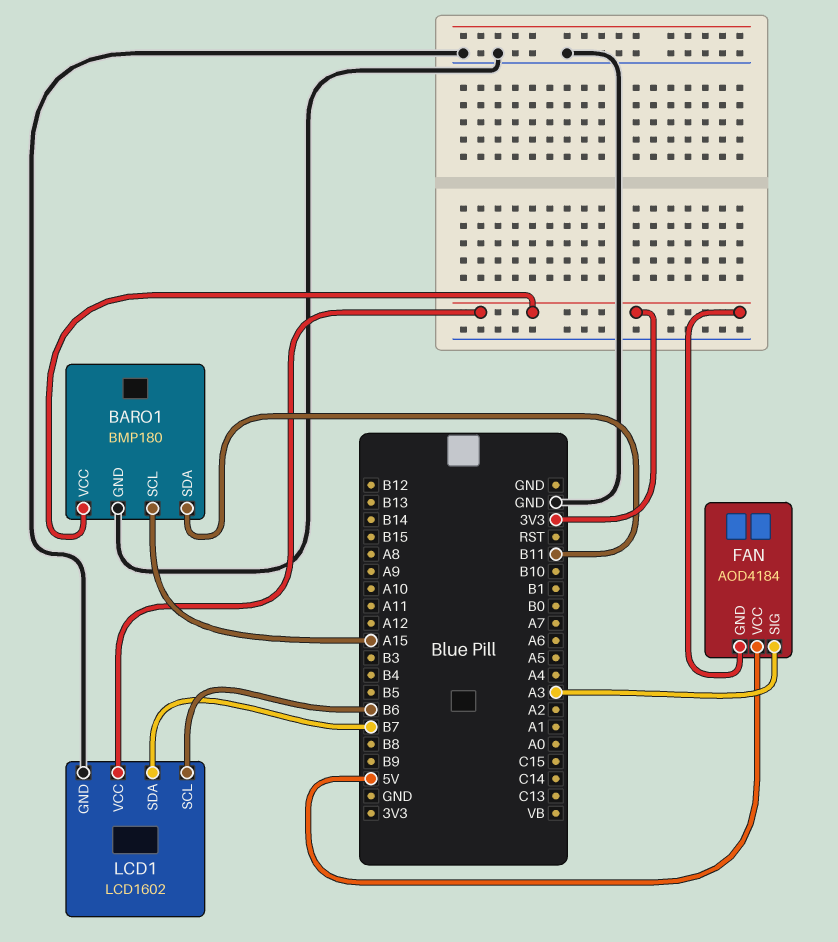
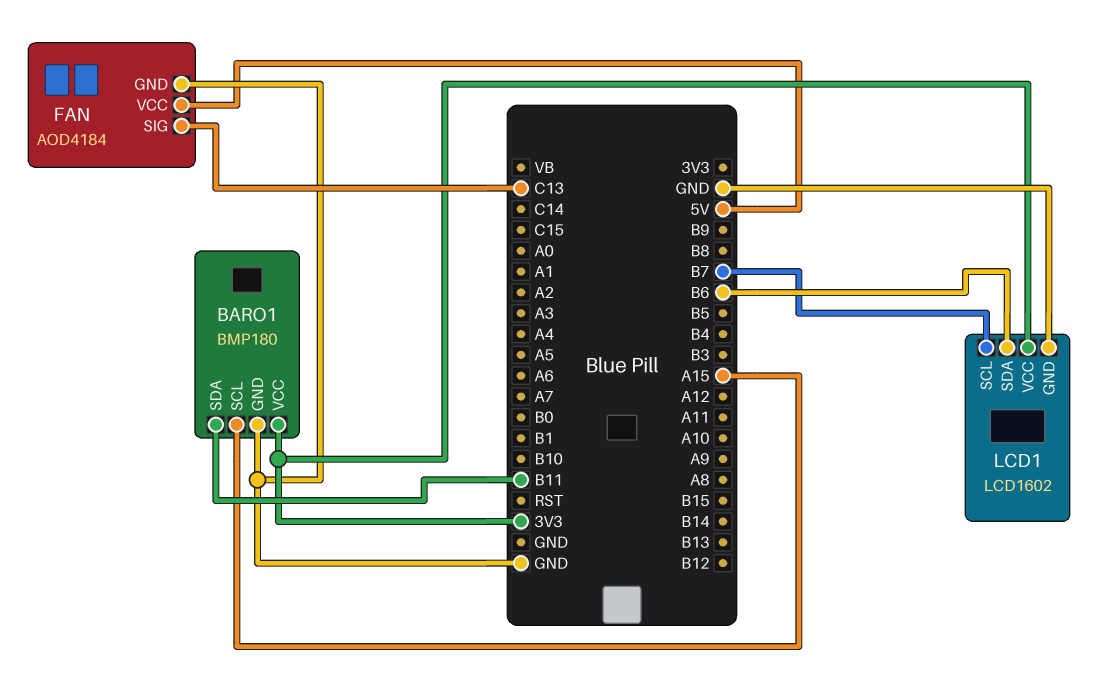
FAN pin GND: 3V3 -> GND
FAN pin SIG: A3 -> C13
LCD1 pin SCL: B6 -> B7
LCD1 pin SDA: B7 -> B6

